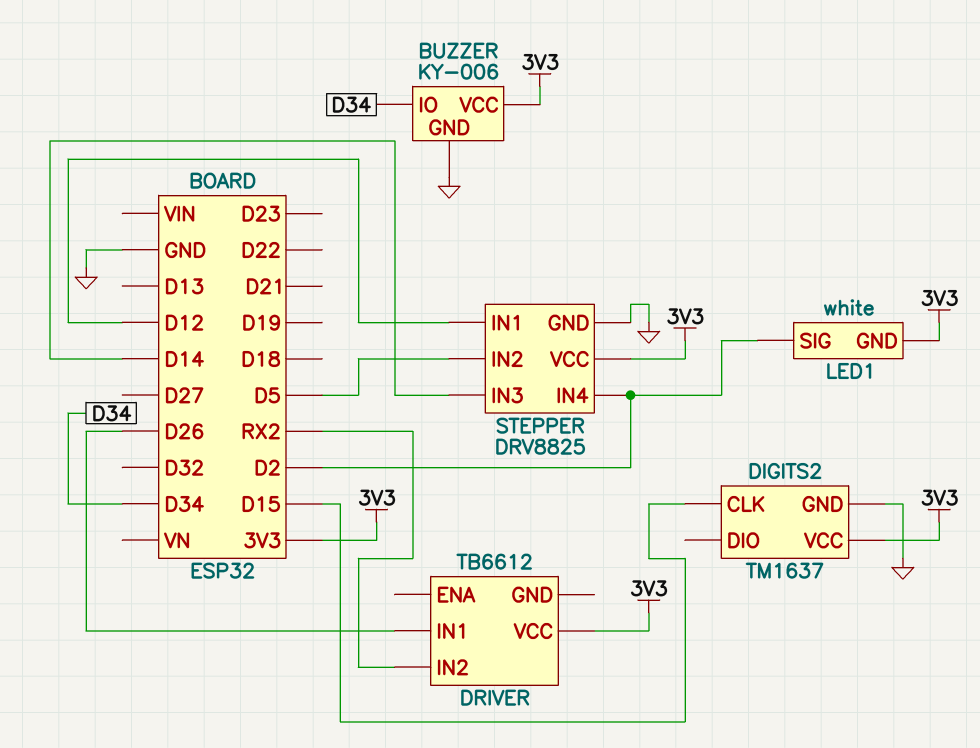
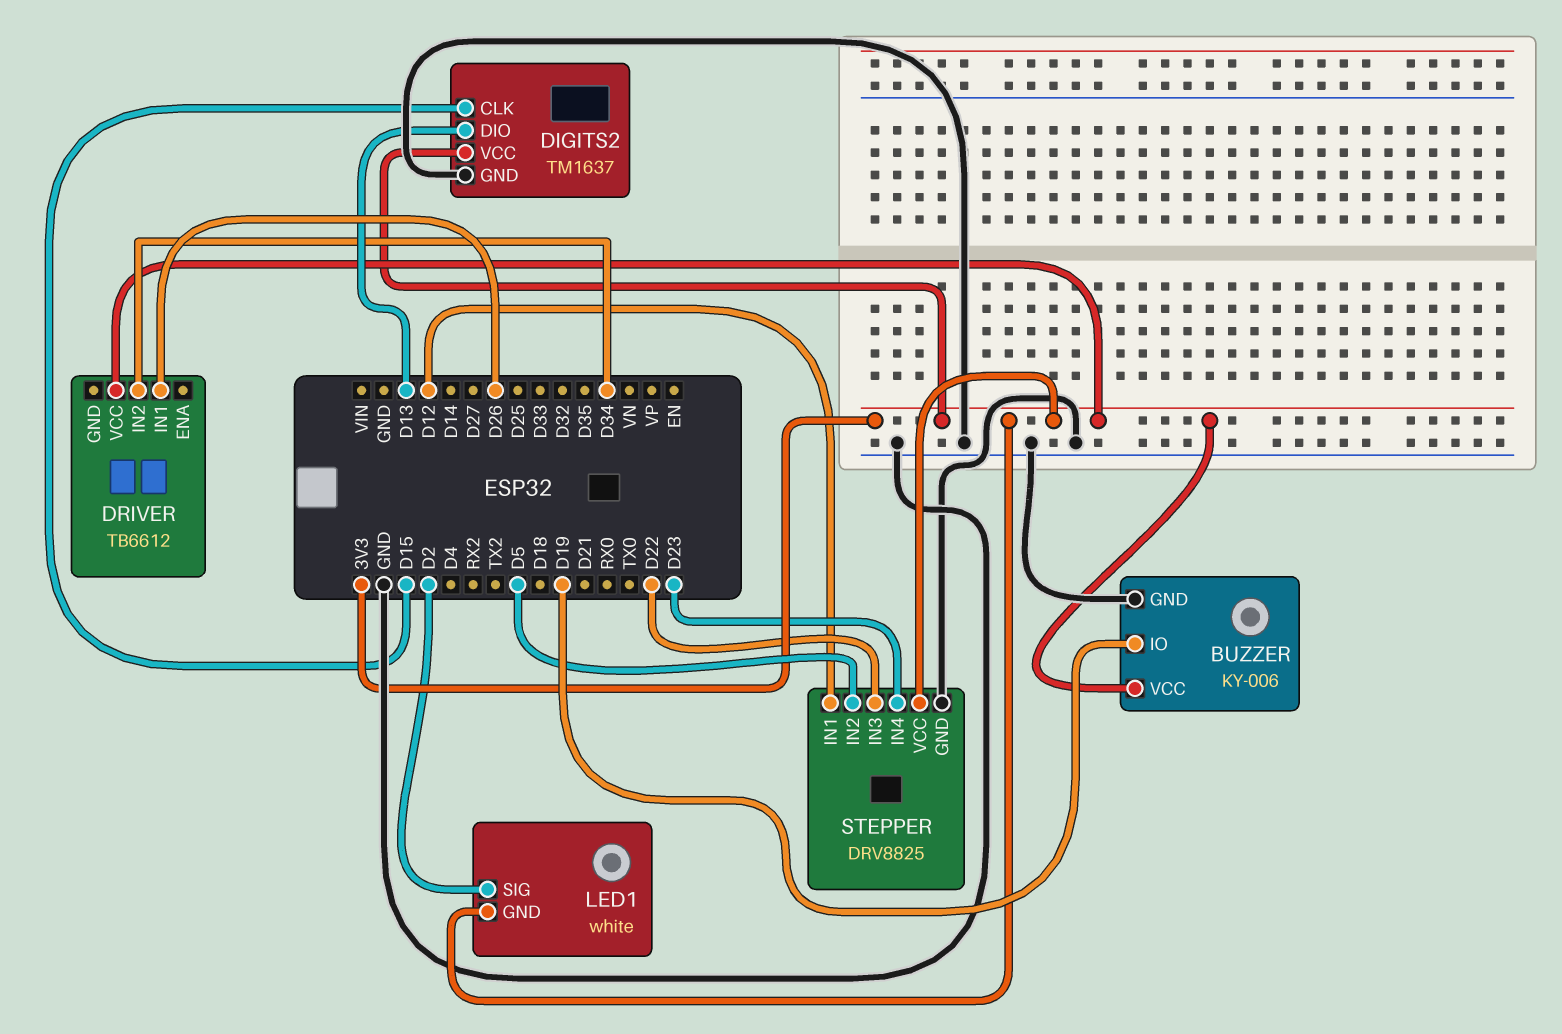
BUZZER pin IO: D34 -> D19
DIGITS2 pin DIO: none -> D13
DRIVER pin IN2: RX2 -> D34
STEPPER pin IN3: D14 -> D22
STEPPER pin IN4: D2 -> D23

